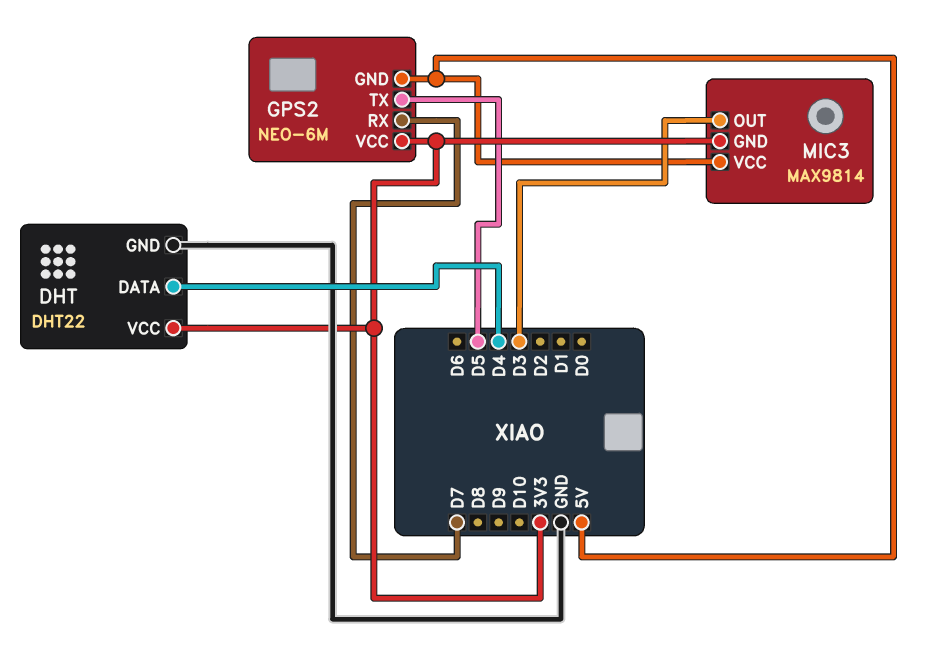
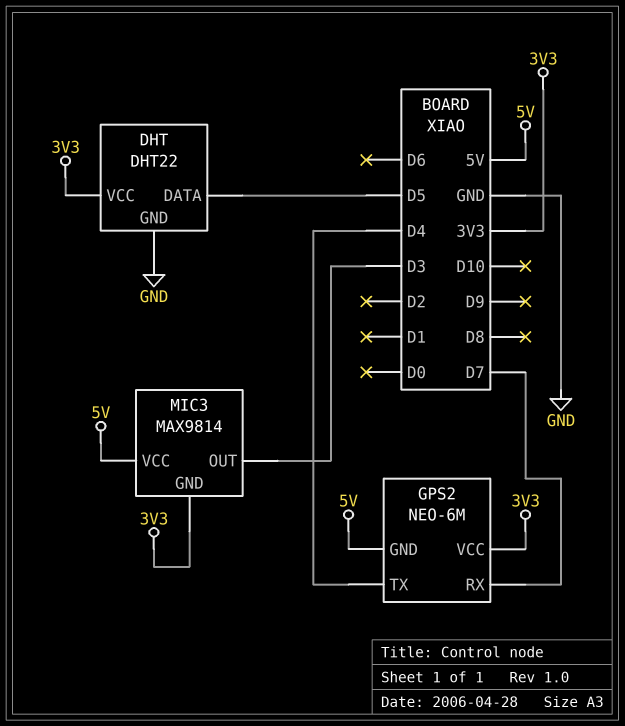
DHT pin DATA: D4 -> D5
GPS2 pin TX: D5 -> D4

